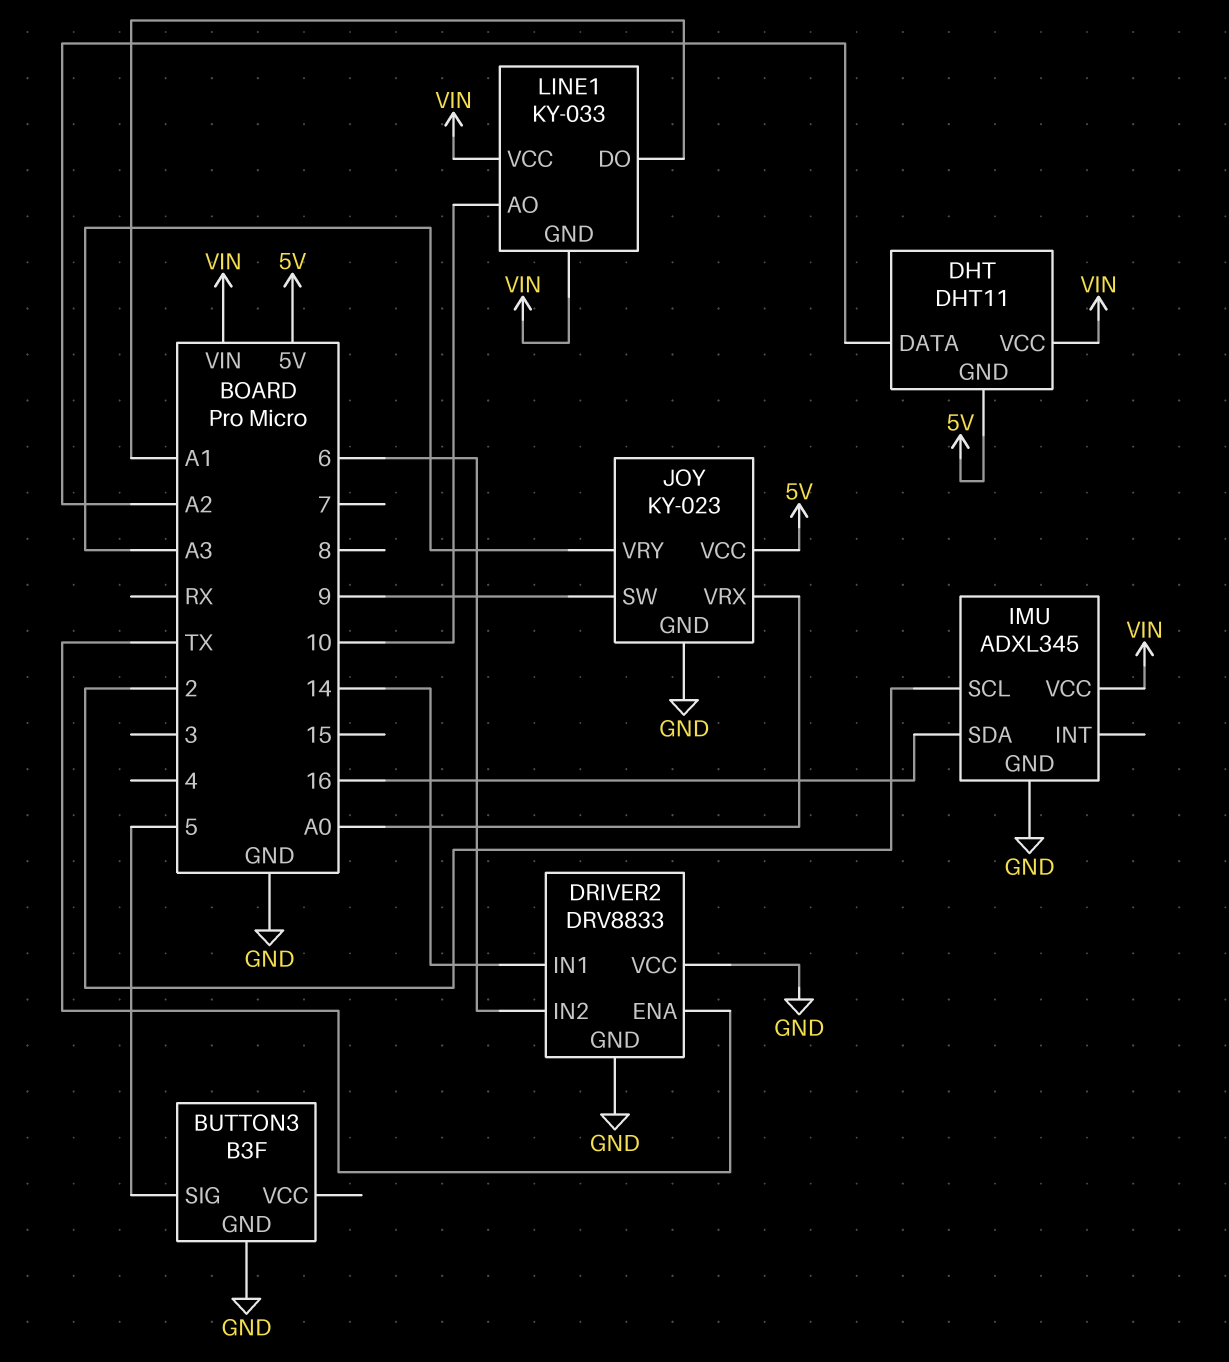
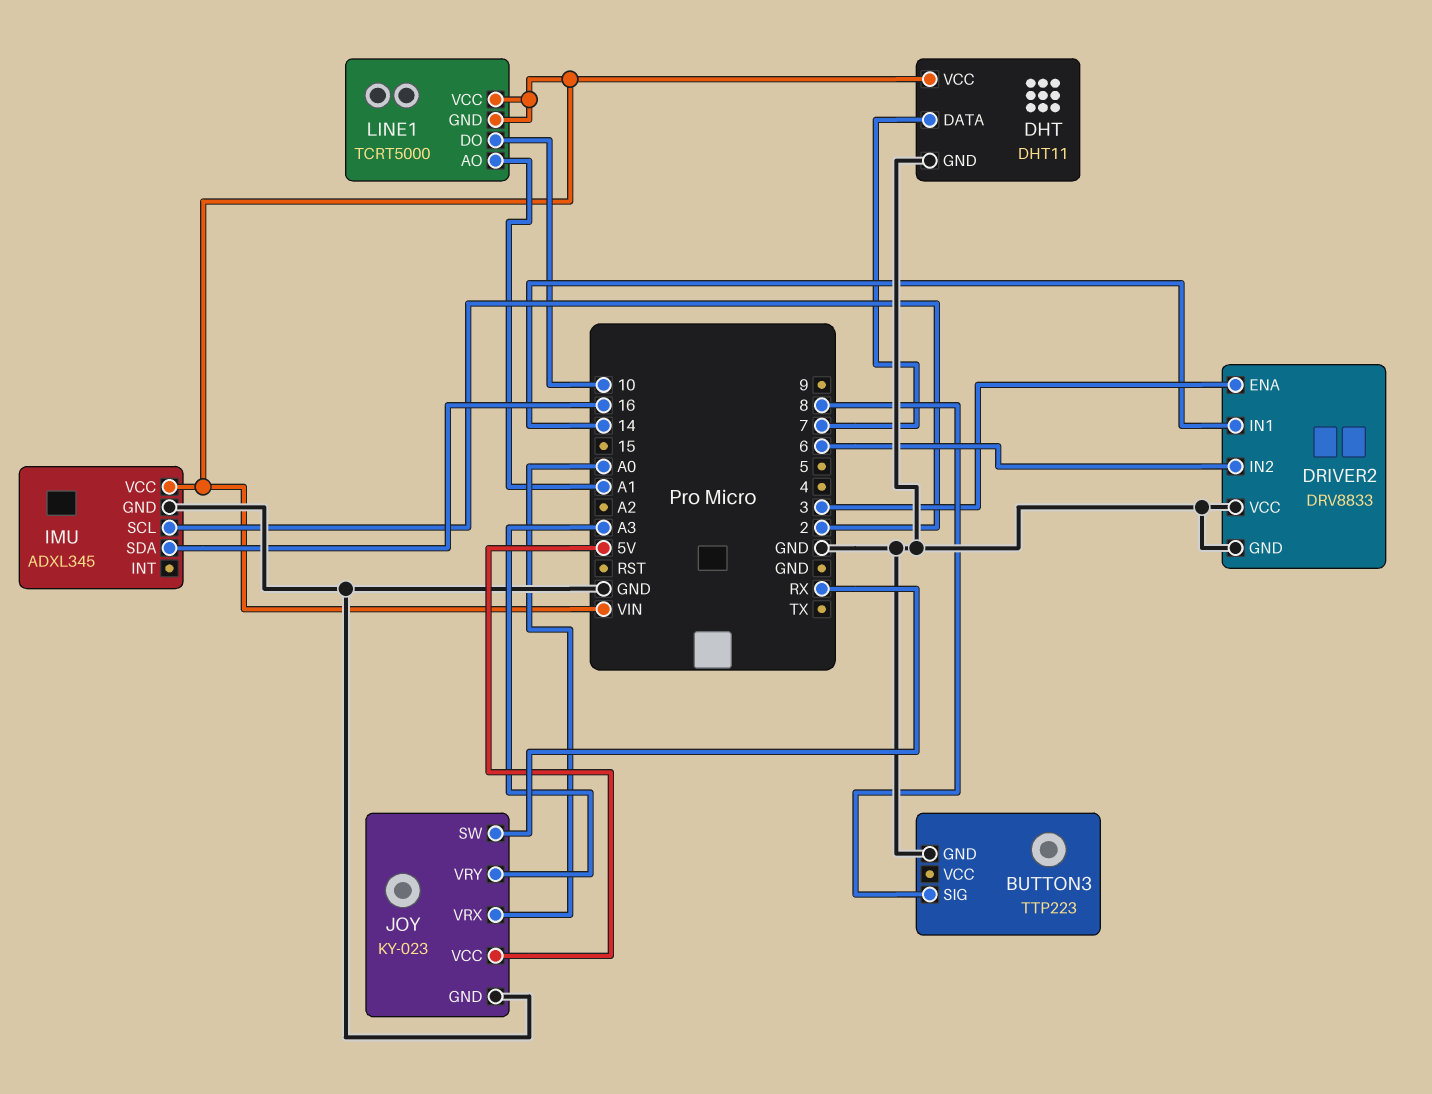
BUTTON3: B3F -> TTP223
BUTTON3 pin SIG: 5 -> 8
DHT pin DATA: A2 -> 7
DHT pin GND: 5V -> GND
DRIVER2 pin ENA: TX -> 3
JOY pin SW: 9 -> RX
LINE1: KY-033 -> TCRT5000
LINE1 pin AO: 10 -> A1
LINE1 pin DO: A1 -> 10

